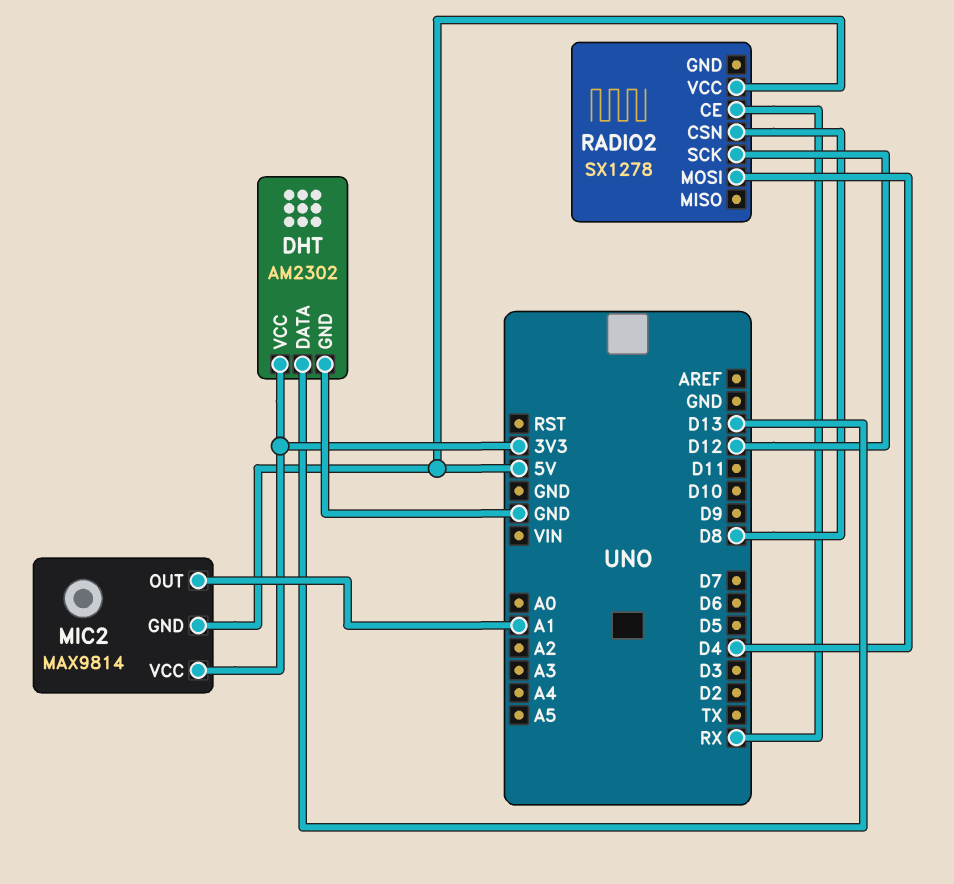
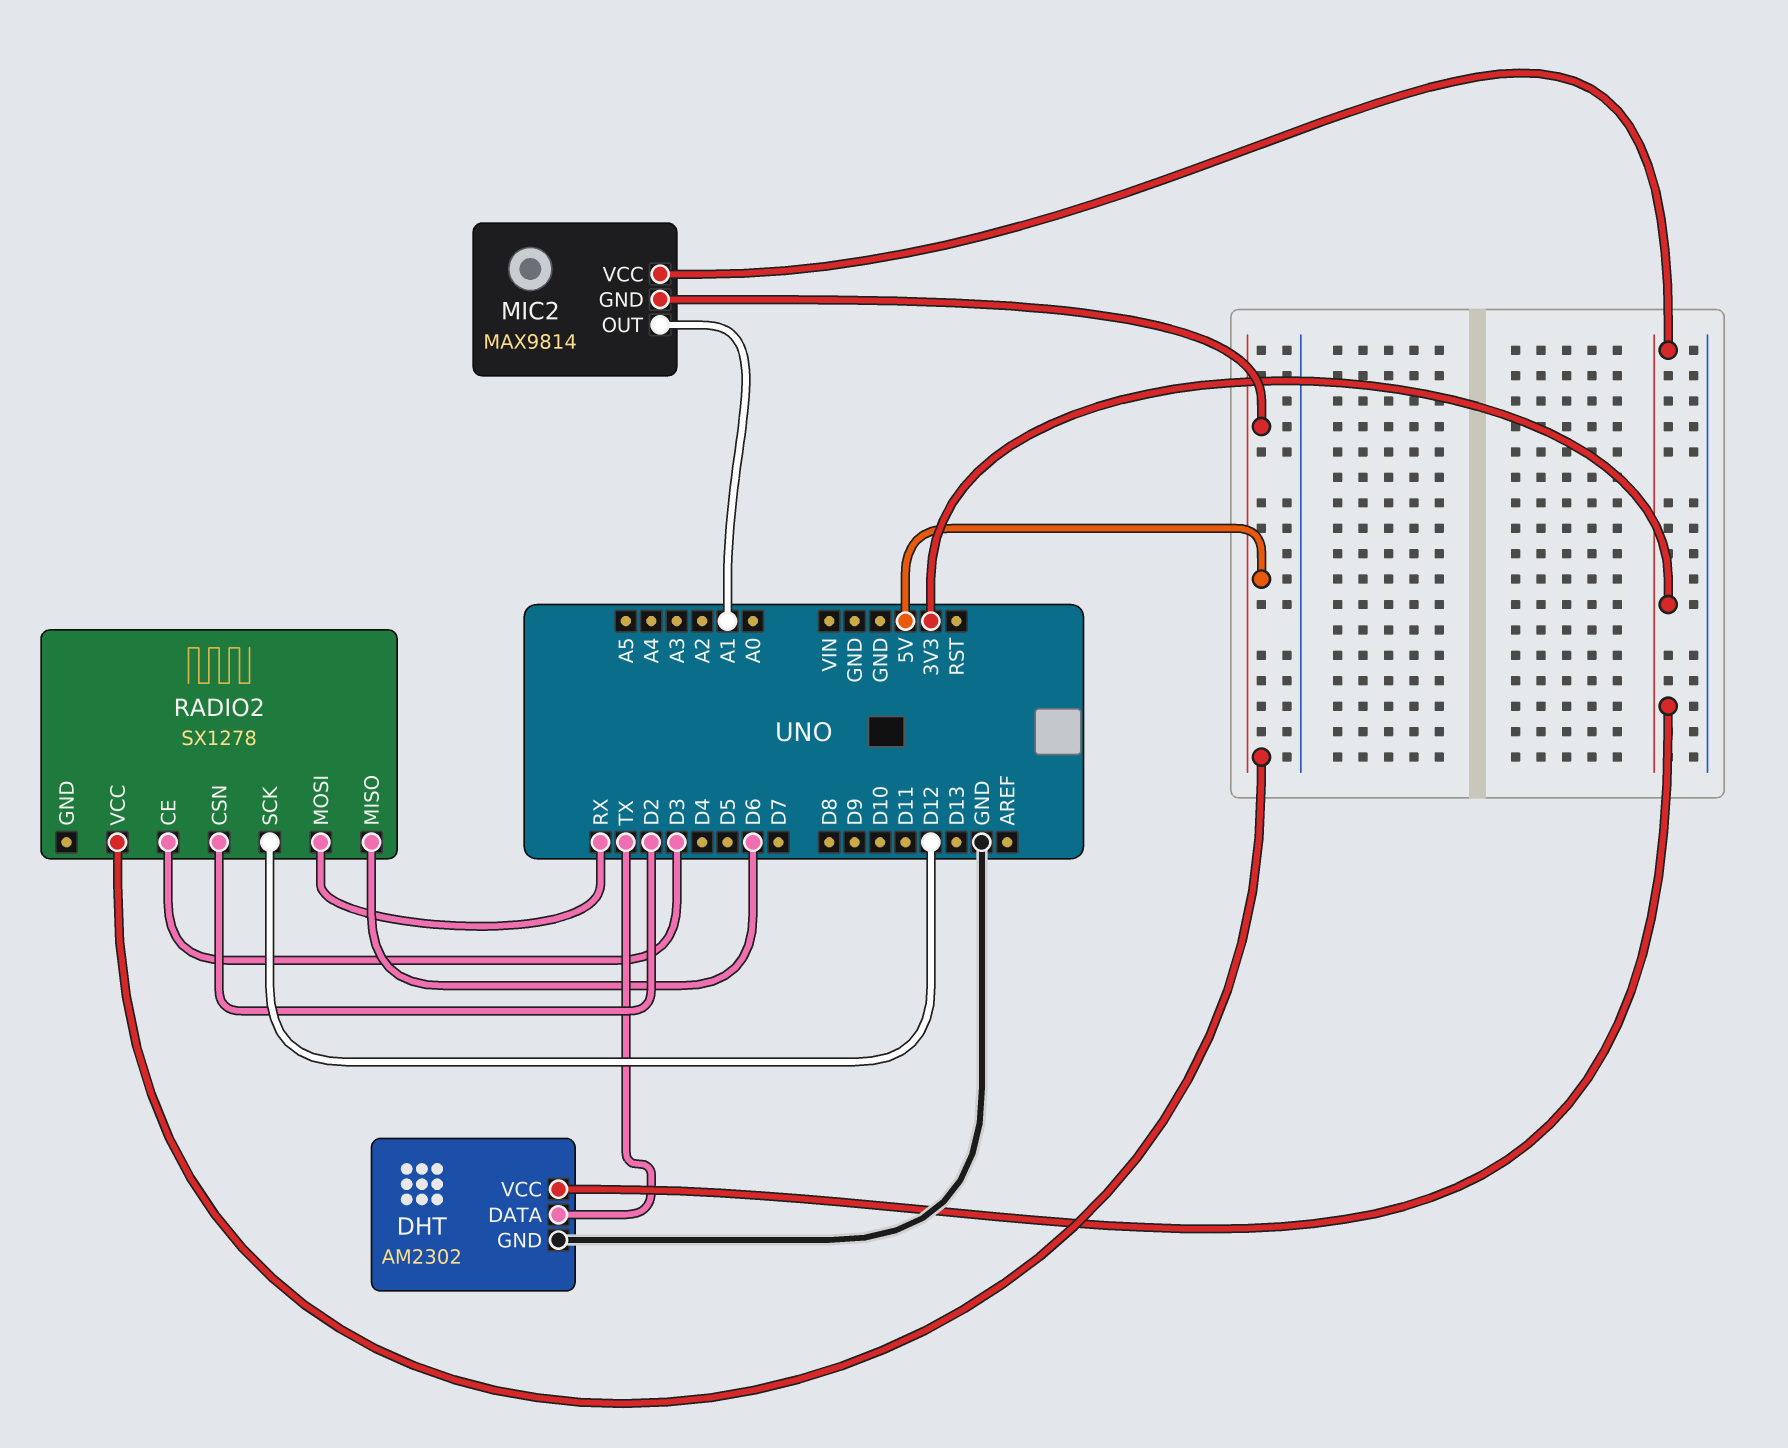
DHT pin DATA: D13 -> TX
RADIO2 pin CE: RX -> D3
RADIO2 pin CSN: D8 -> D2
RADIO2 pin MISO: none -> D6
RADIO2 pin MOSI: D4 -> RX

